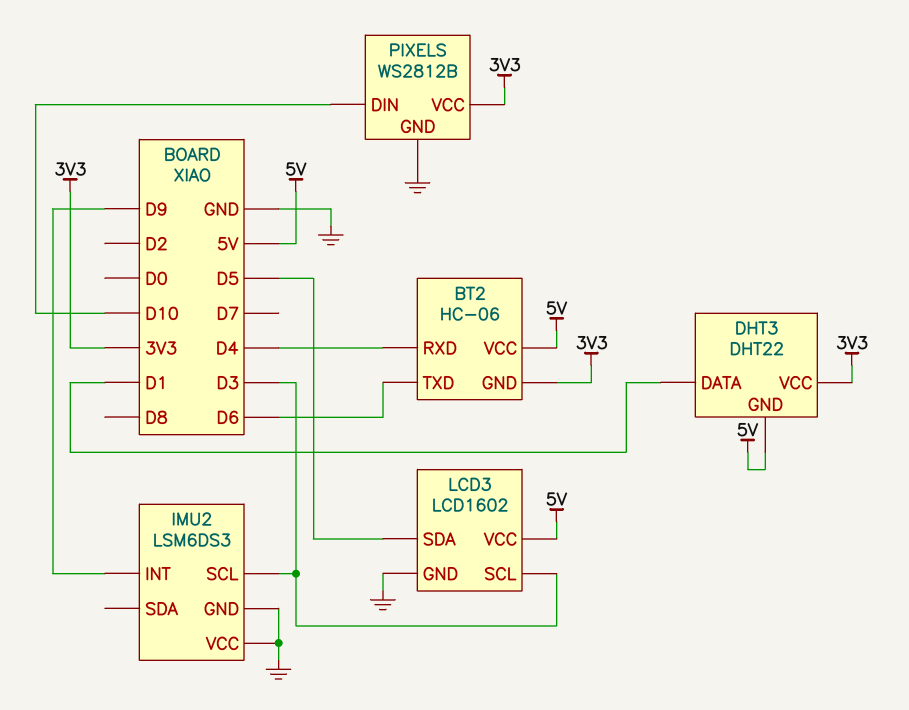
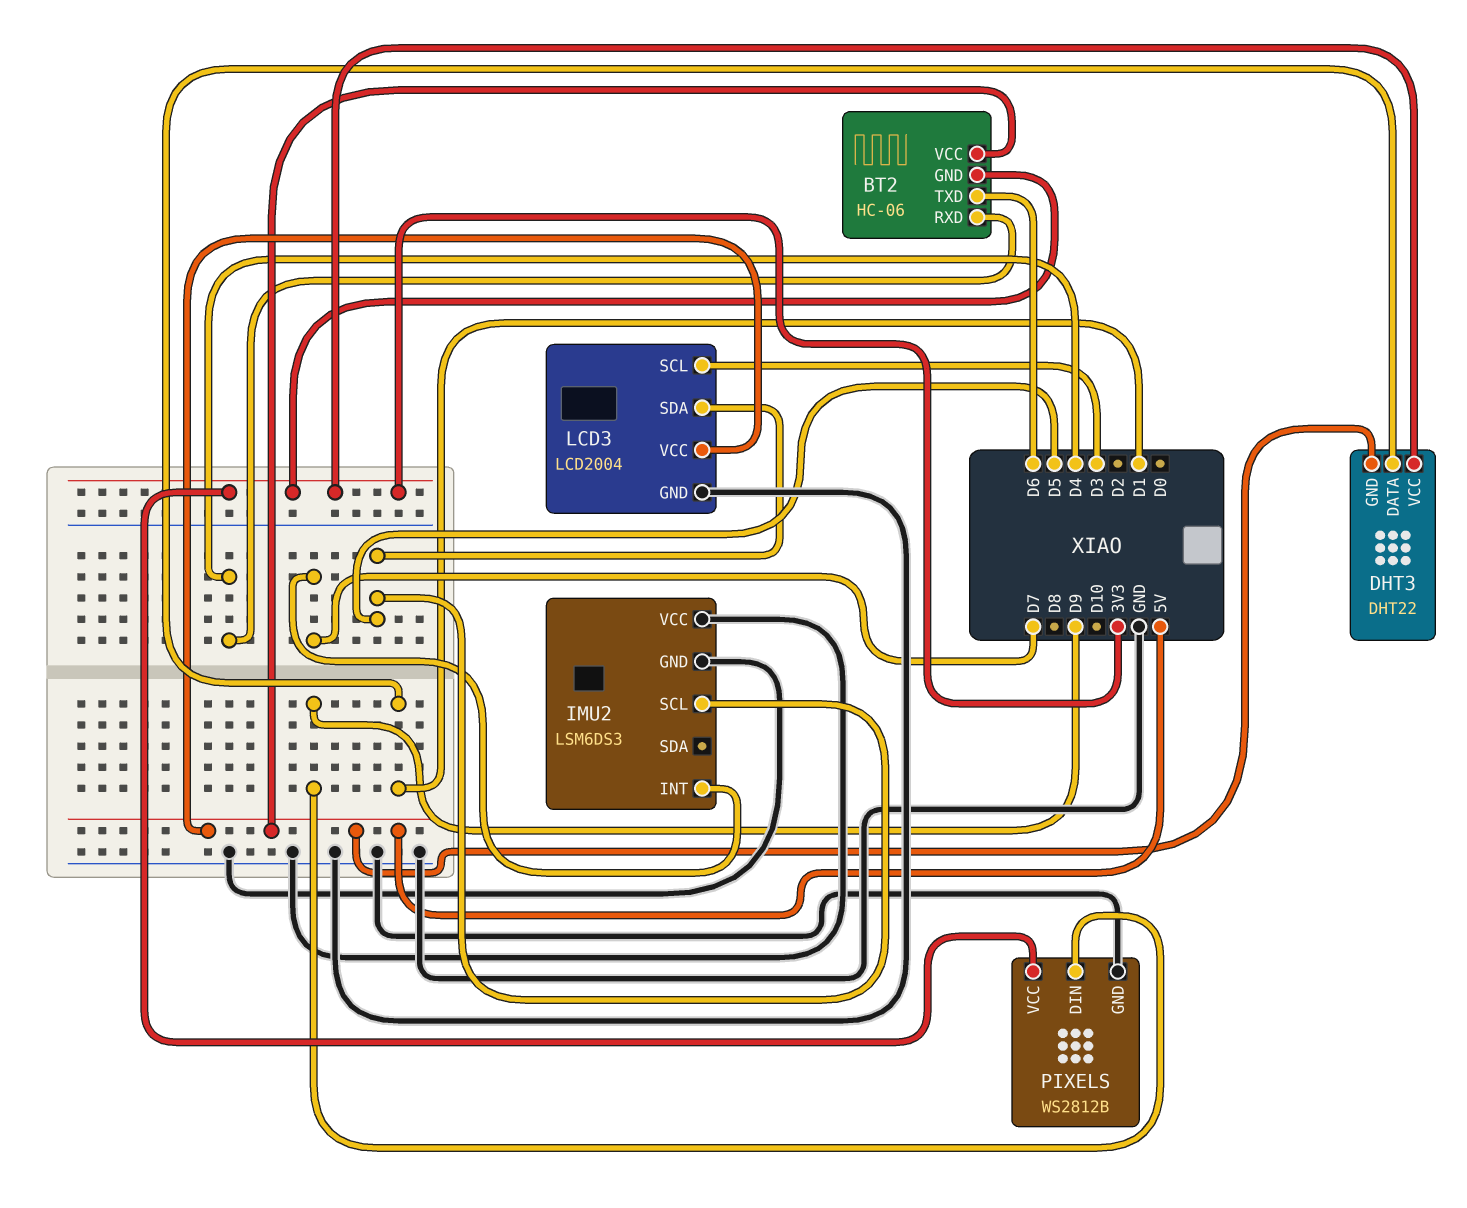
IMU2 pin INT: D9 -> D7
IMU2 pin SCL: D3 -> D5
LCD3: LCD1602 -> LCD2004
PIXELS pin DIN: D10 -> D9

